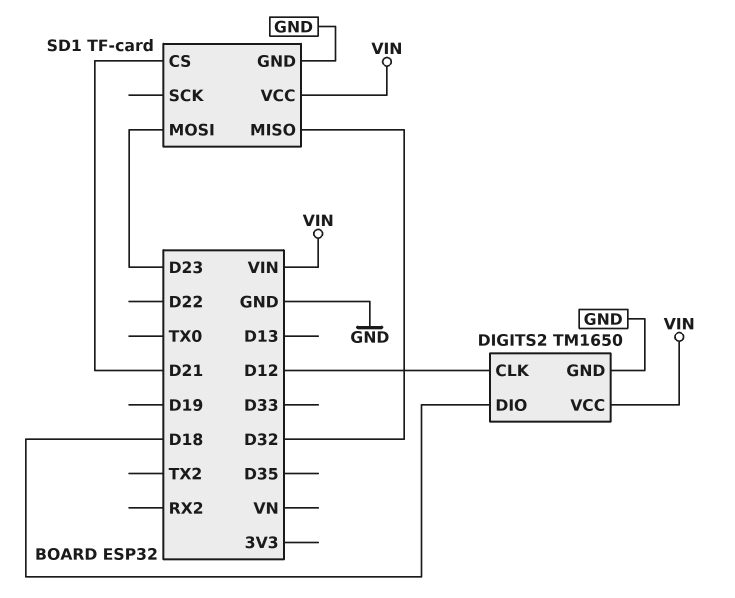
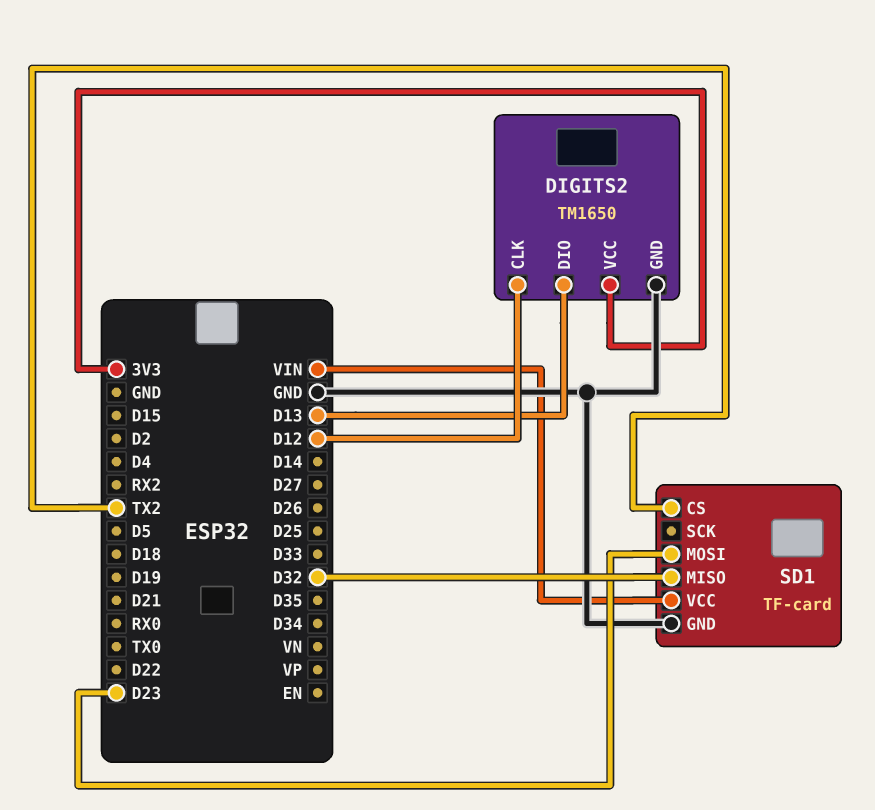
DIGITS2 pin DIO: D18 -> D13
DIGITS2 pin VCC: VIN -> 3V3
SD1 pin CS: D21 -> TX2

